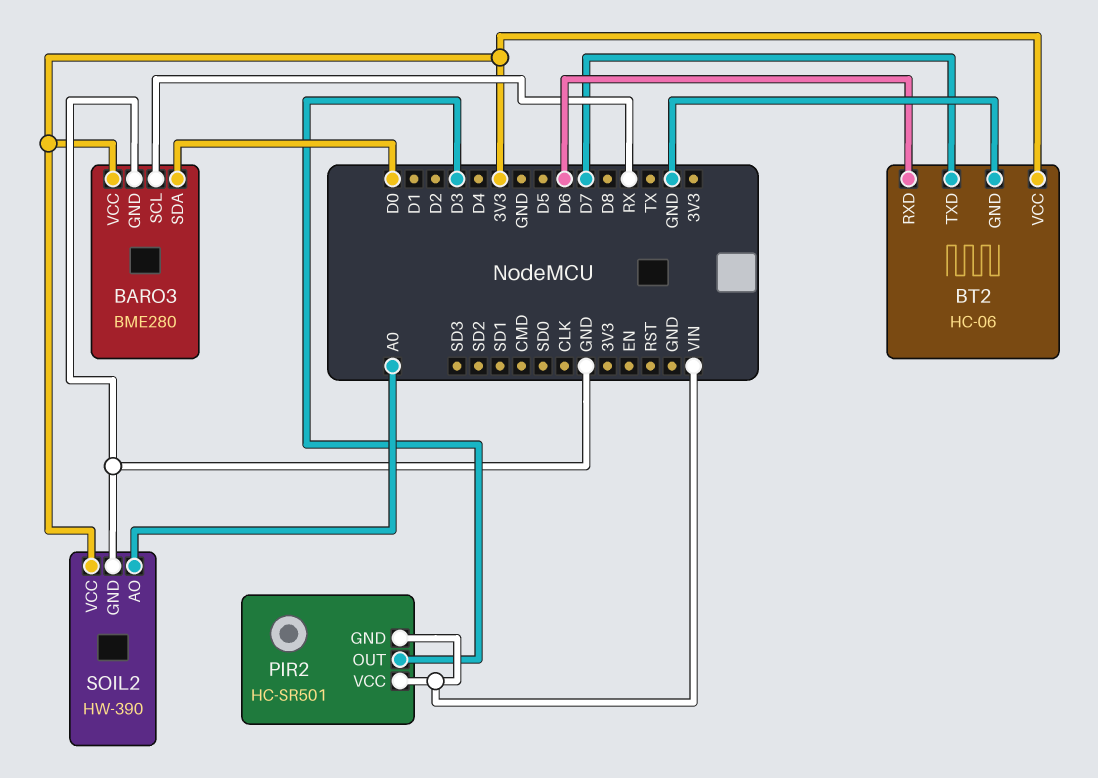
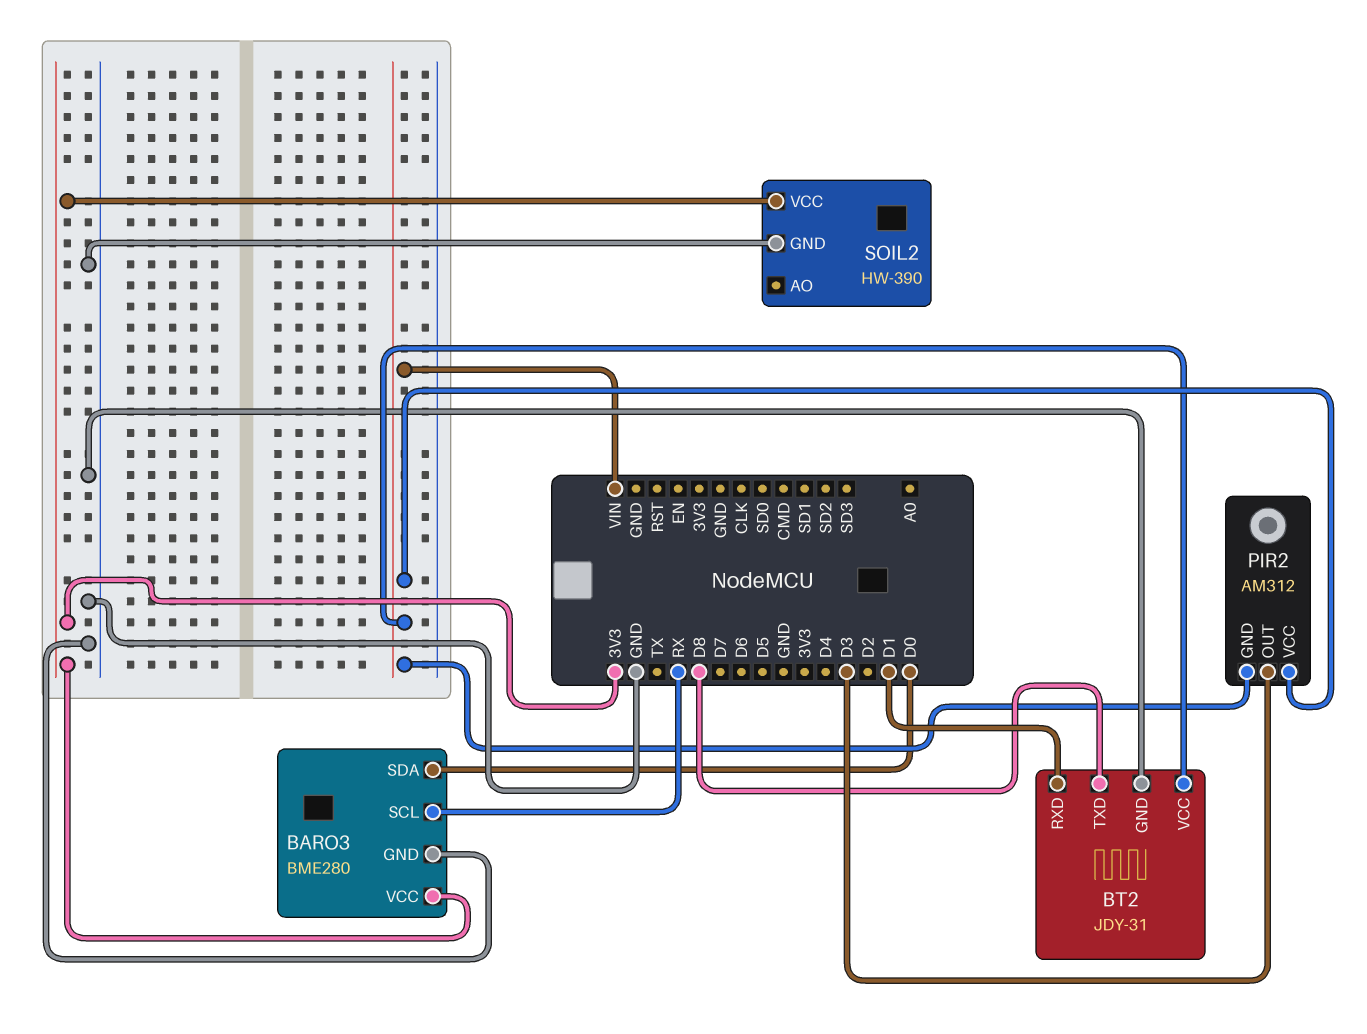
BT2: HC-06 -> JDY-31
BT2 pin RXD: D6 -> D1
BT2 pin TXD: D7 -> D8
BT2 pin VCC: 3V3 -> VIN
PIR2: HC-SR501 -> AM312
SOIL2 pin AO: A0 -> none

